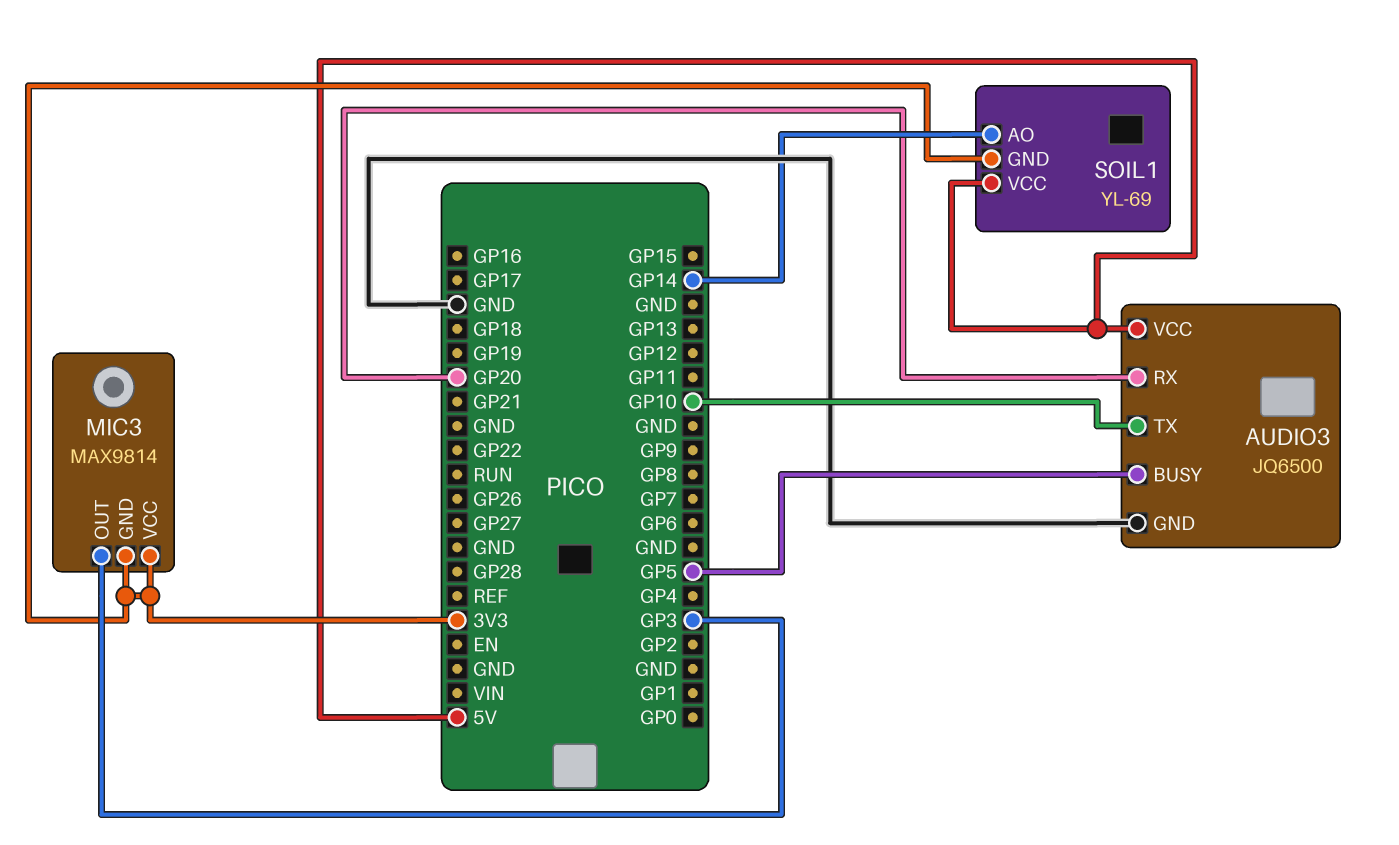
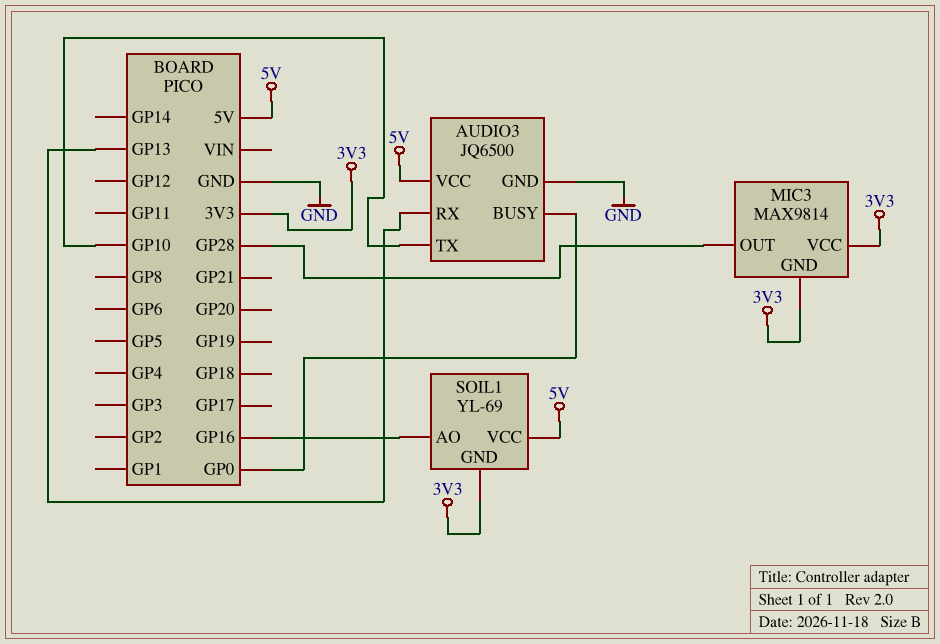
AUDIO3 pin BUSY: GP5 -> GP0
AUDIO3 pin RX: GP20 -> GP13
MIC3 pin OUT: GP3 -> GP28
SOIL1 pin AO: GP14 -> GP16

